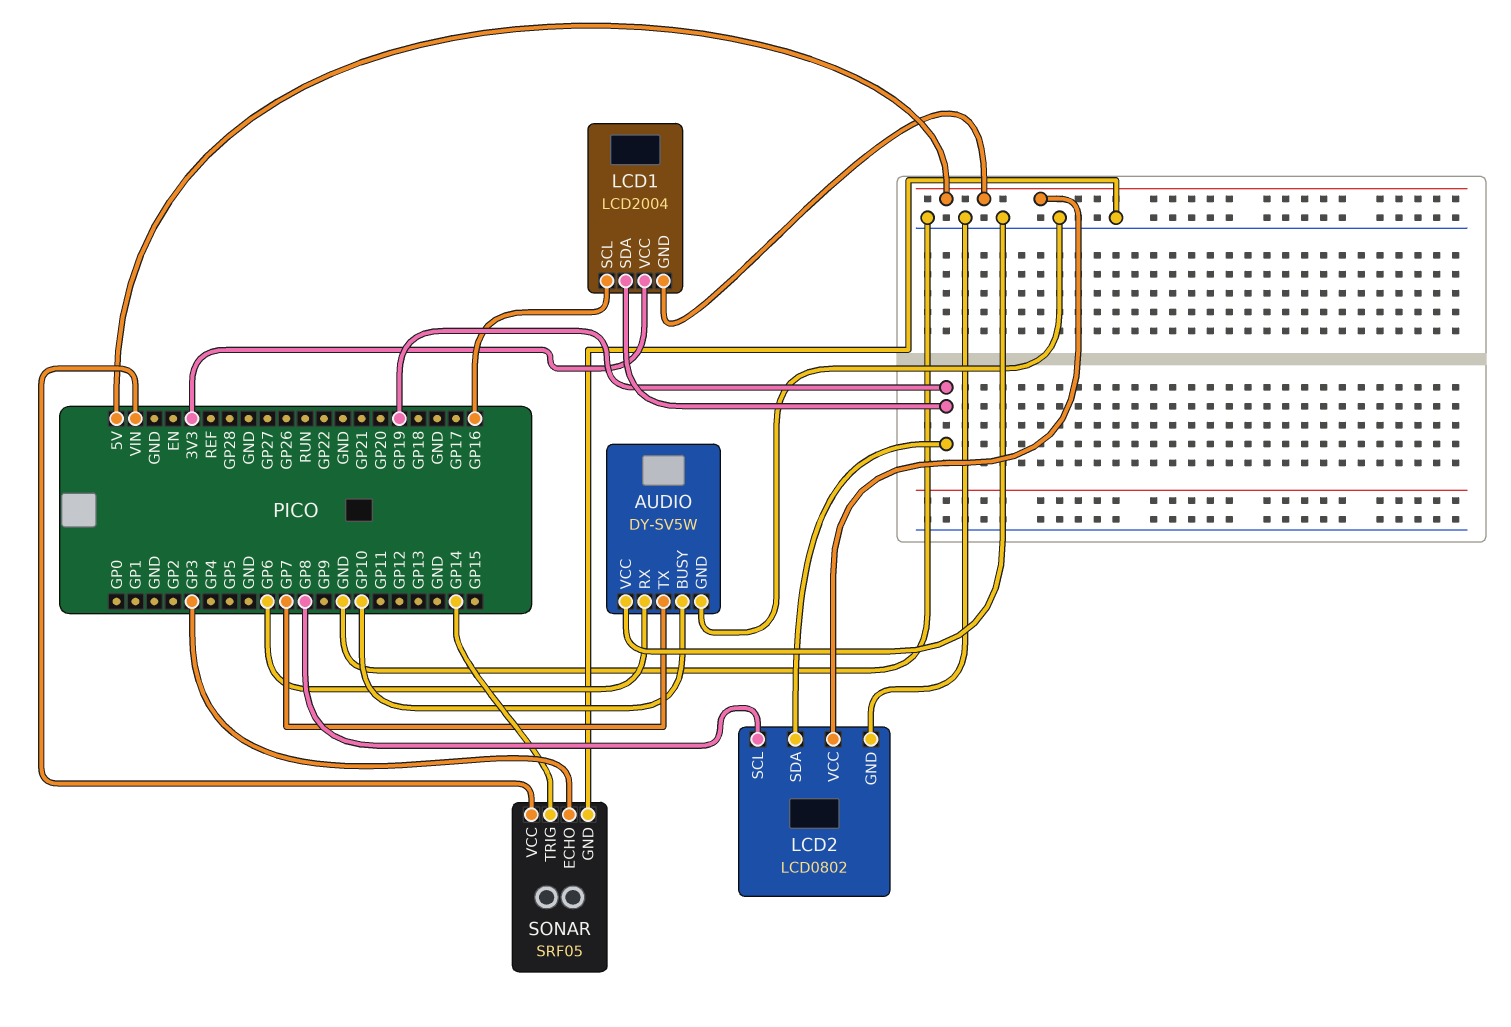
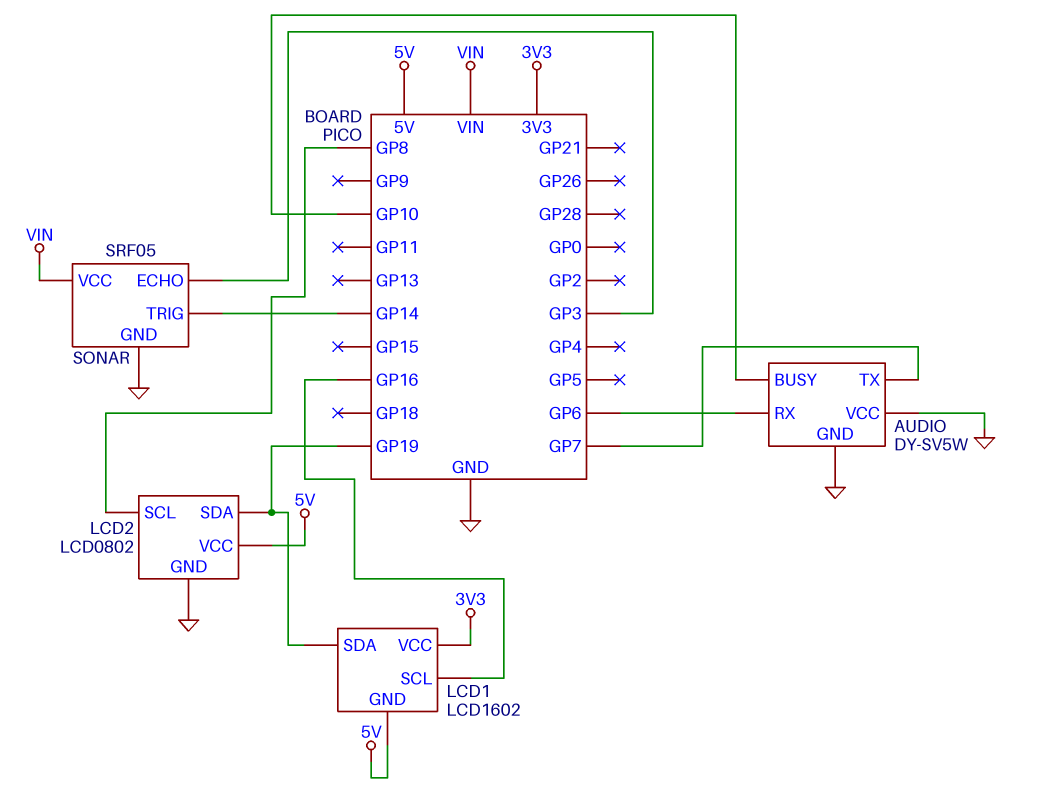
LCD1: LCD2004 -> LCD1602

